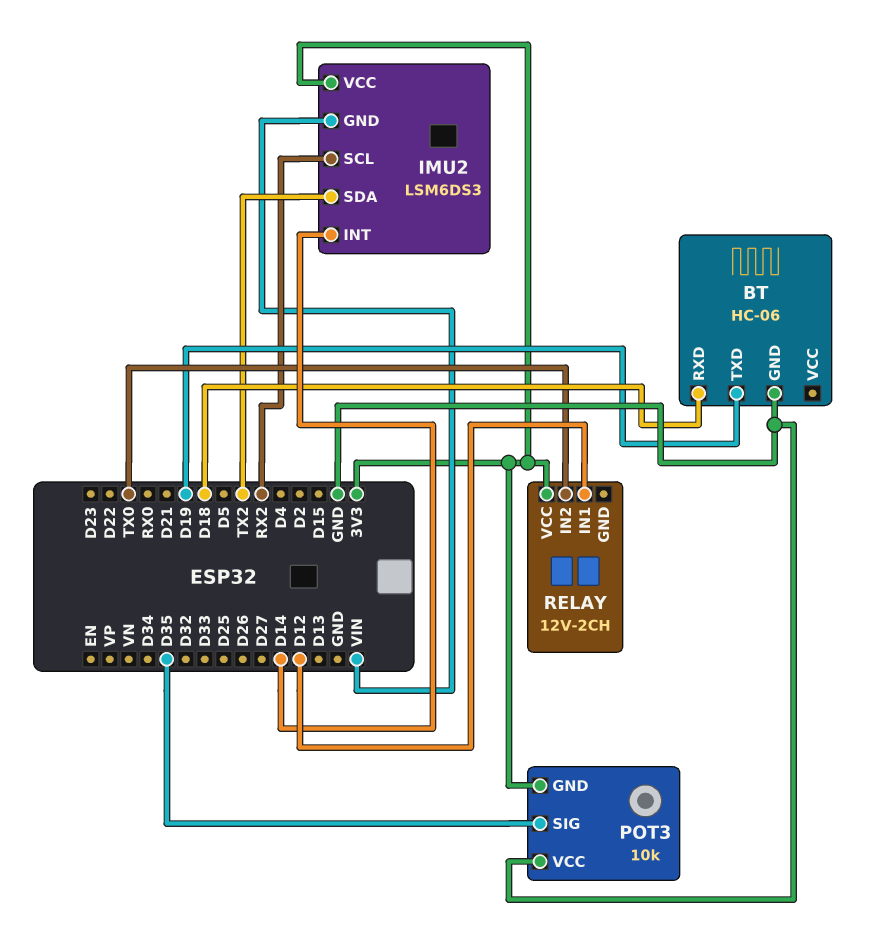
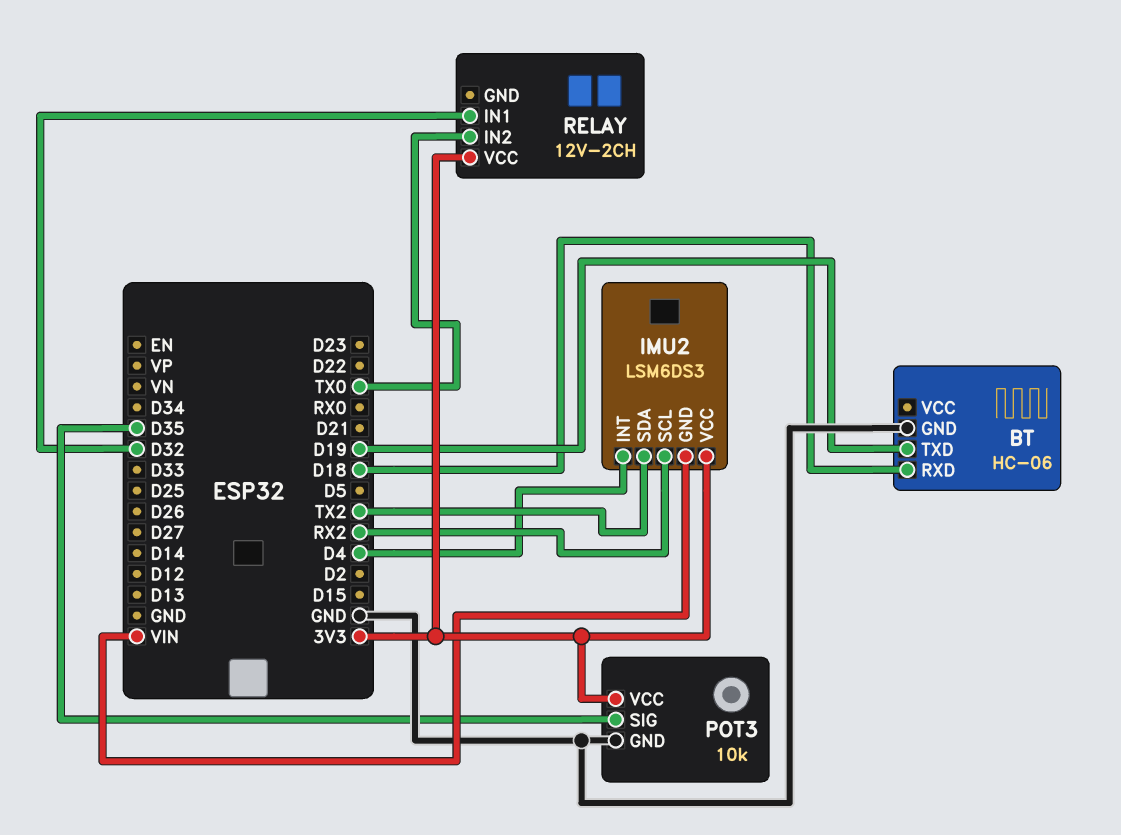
IMU2 pin INT: D14 -> D4
POT3 pin GND: 3V3 -> GND
POT3 pin VCC: GND -> 3V3
RELAY pin IN1: D12 -> D32

